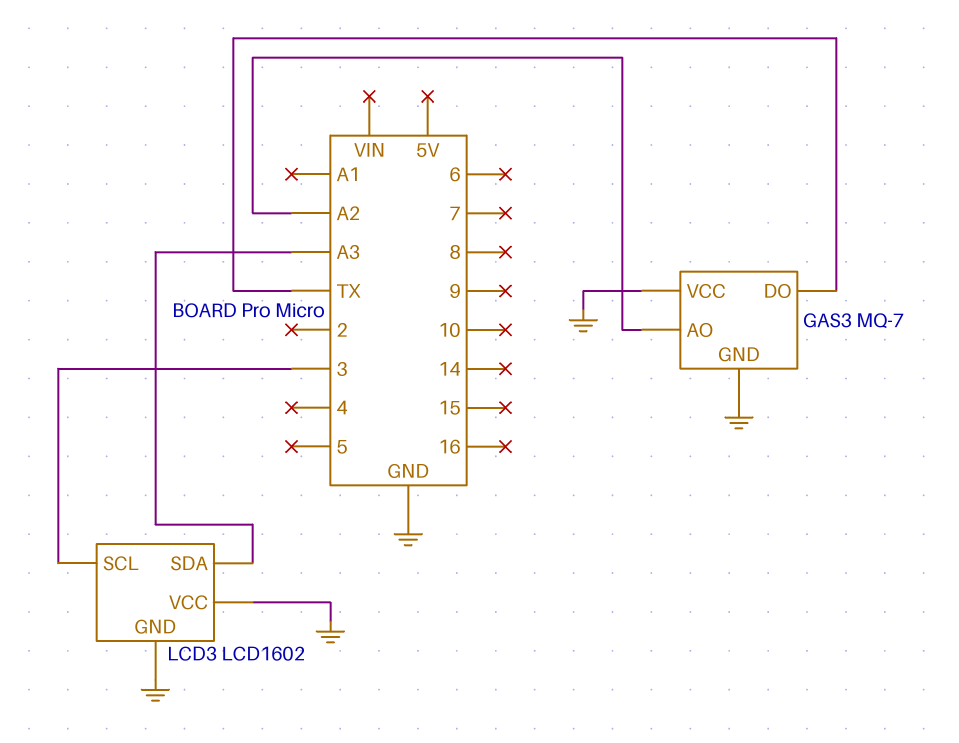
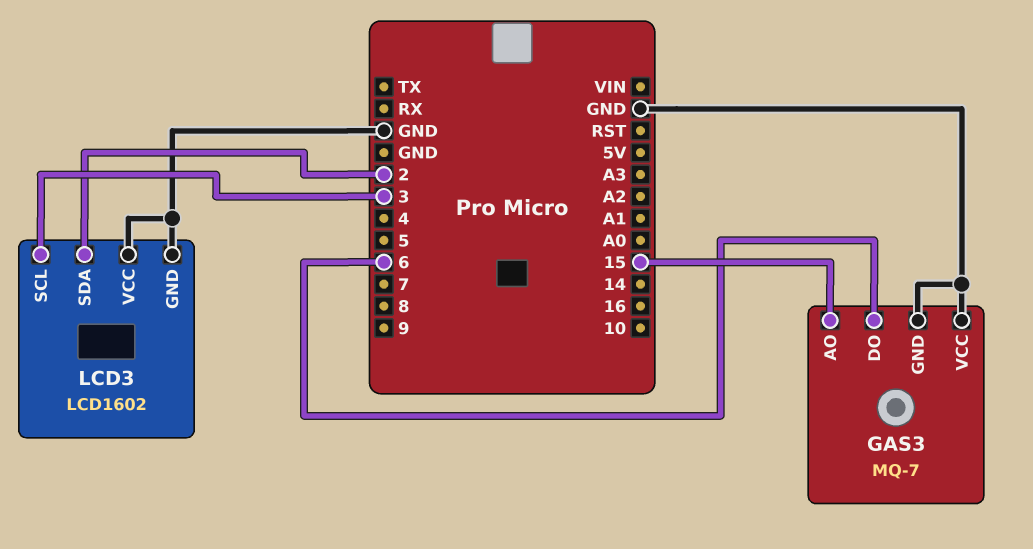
GAS3 pin AO: A2 -> 15
GAS3 pin DO: TX -> 6
LCD3 pin SDA: A3 -> 2

